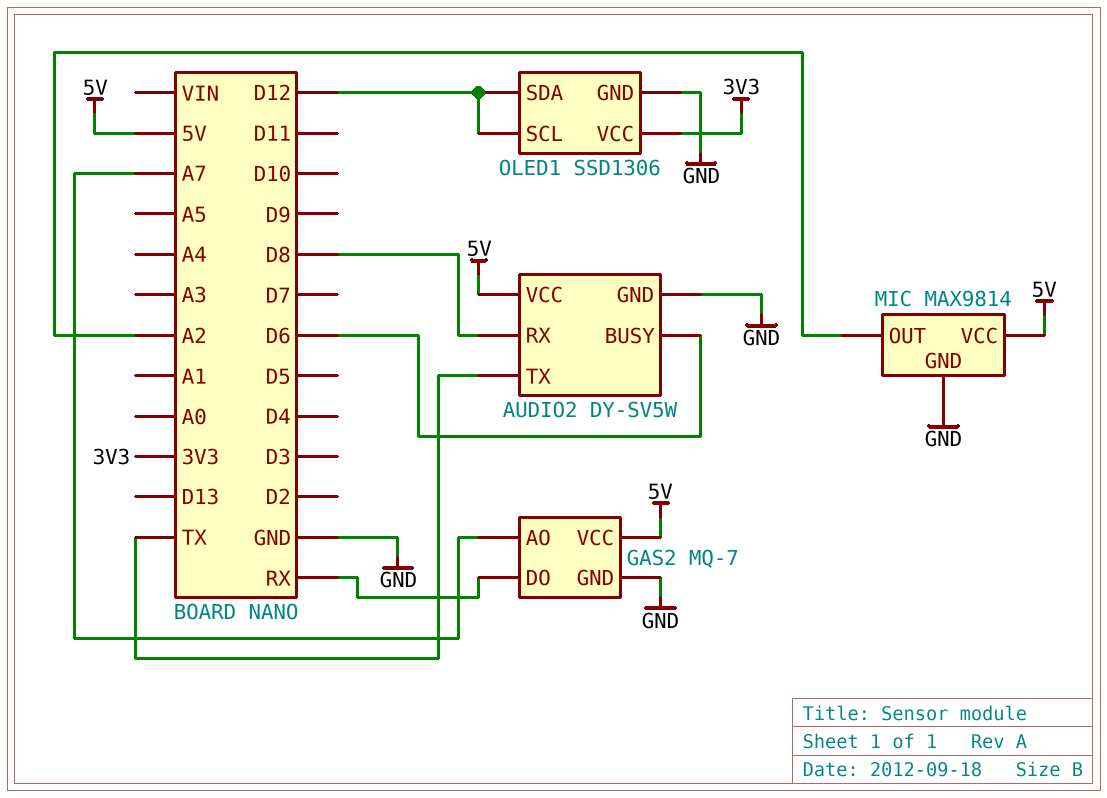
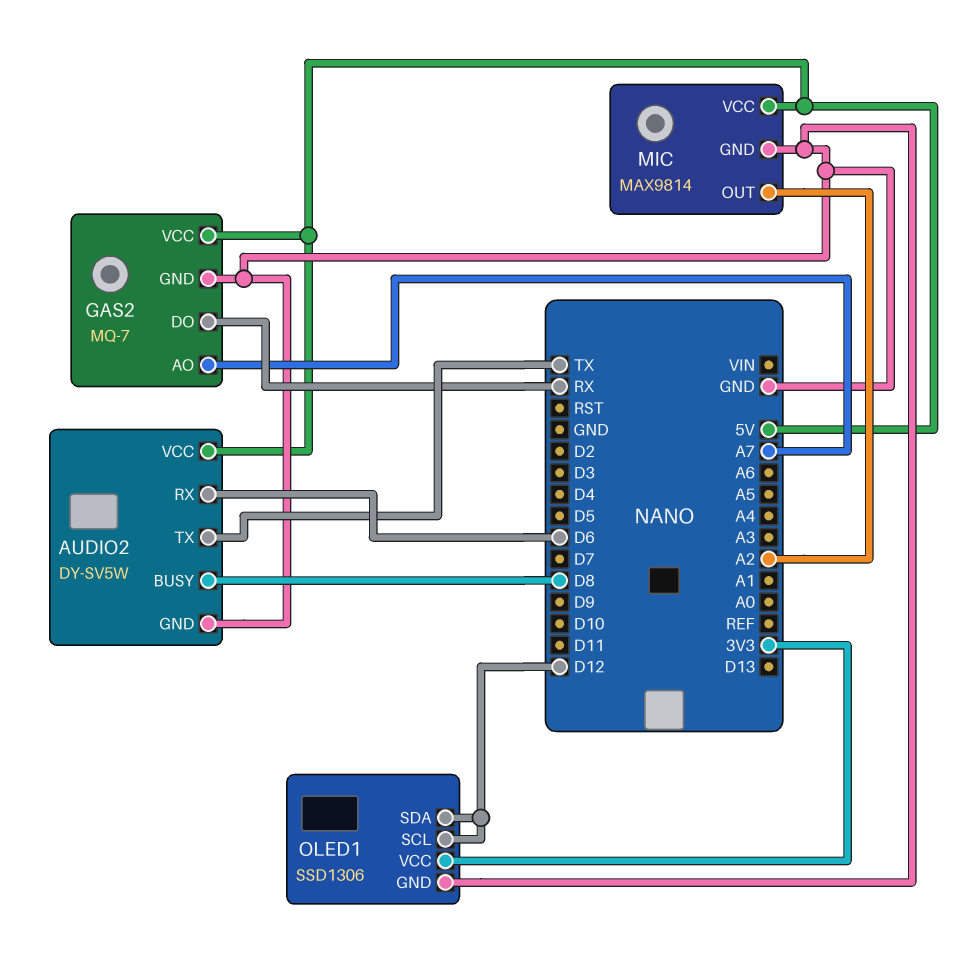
AUDIO2 pin BUSY: D6 -> D8
AUDIO2 pin RX: D8 -> D6

